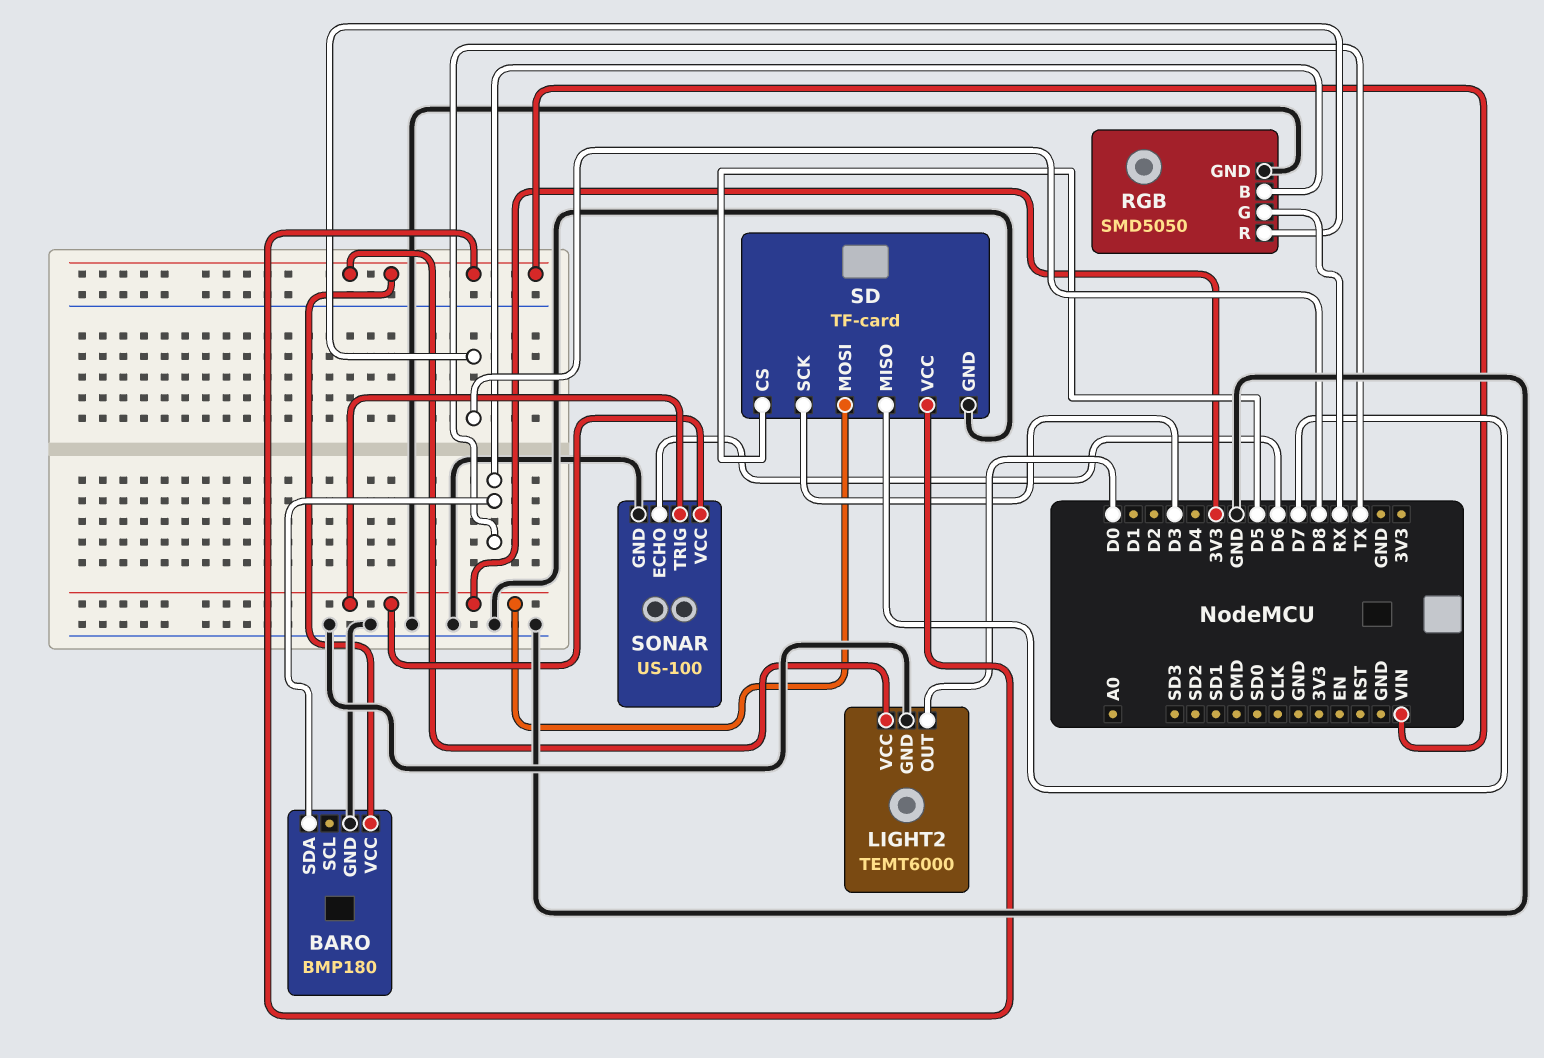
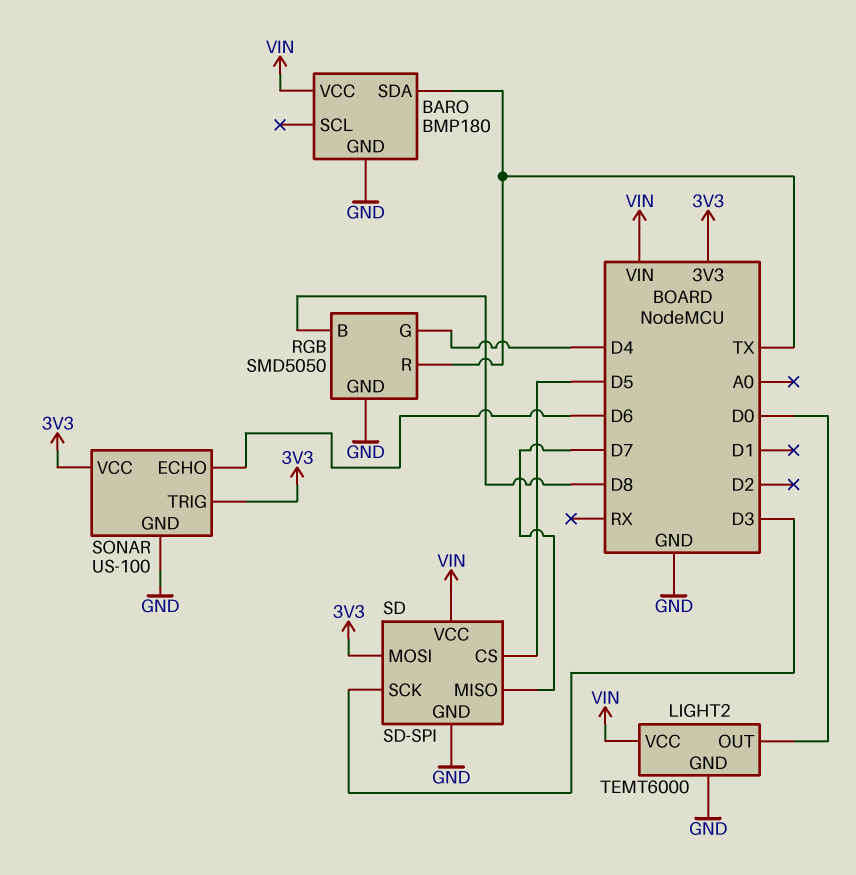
RGB pin B: TX -> D8
RGB pin G: RX -> D4
RGB pin R: D8 -> TX
SD: TF-card -> SD-SPI

